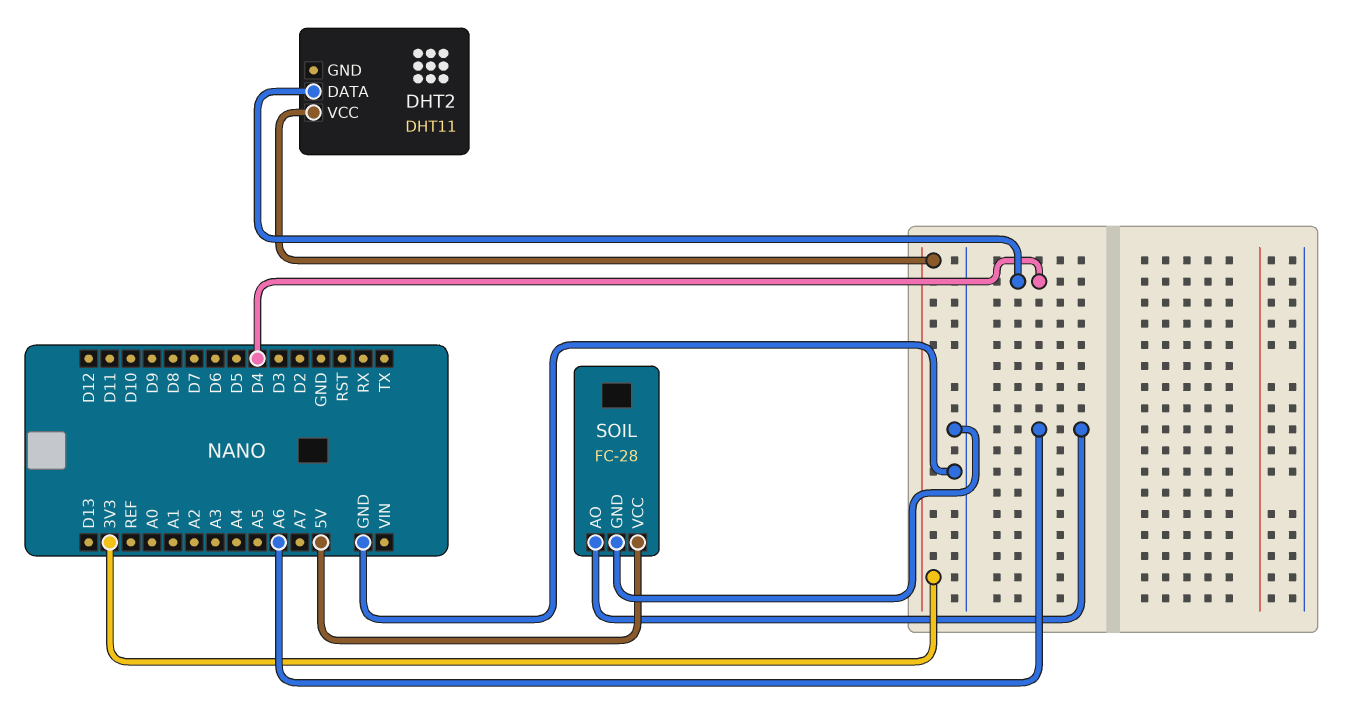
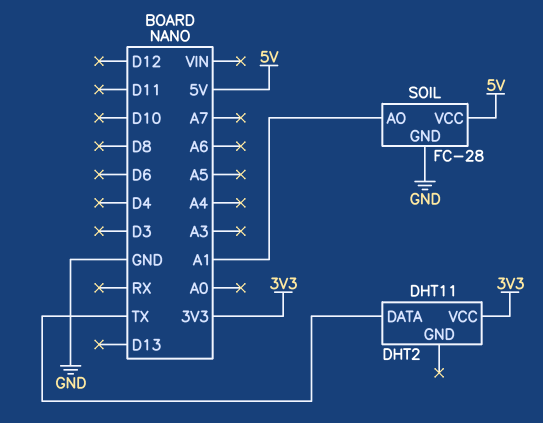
DHT2 pin DATA: D4 -> TX
SOIL pin AO: A6 -> A1

